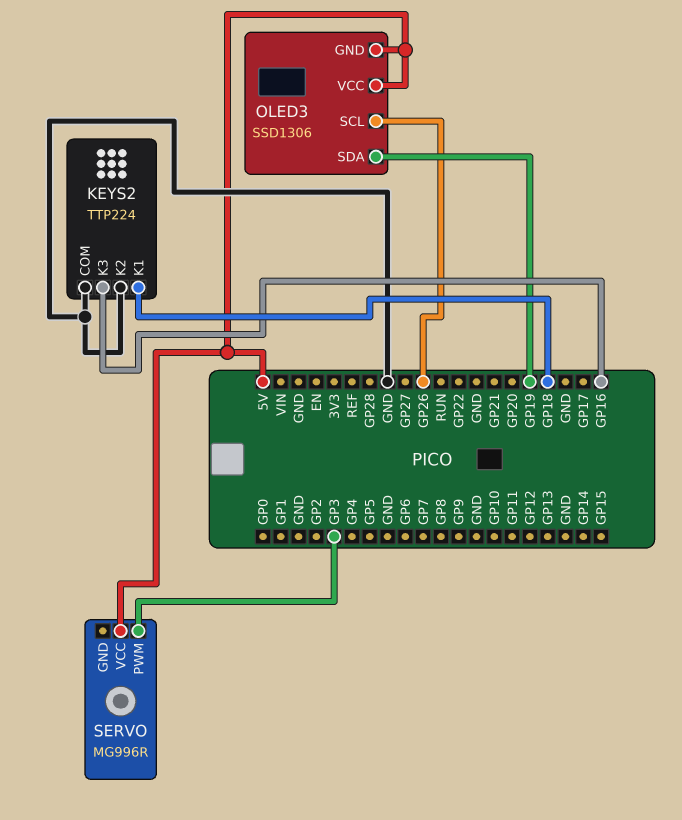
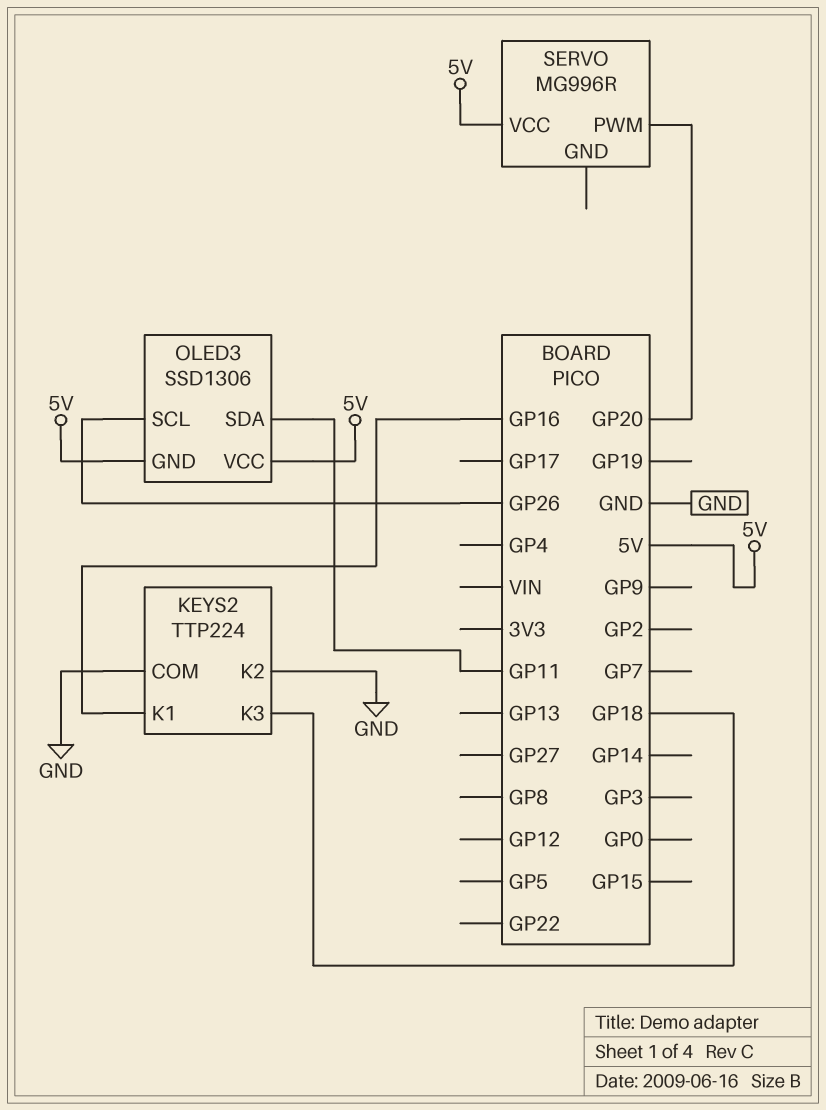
KEYS2 pin K1: GP18 -> GP16
KEYS2 pin K3: GP16 -> GP18
OLED3 pin SDA: GP19 -> GP11
SERVO pin PWM: GP3 -> GP20

